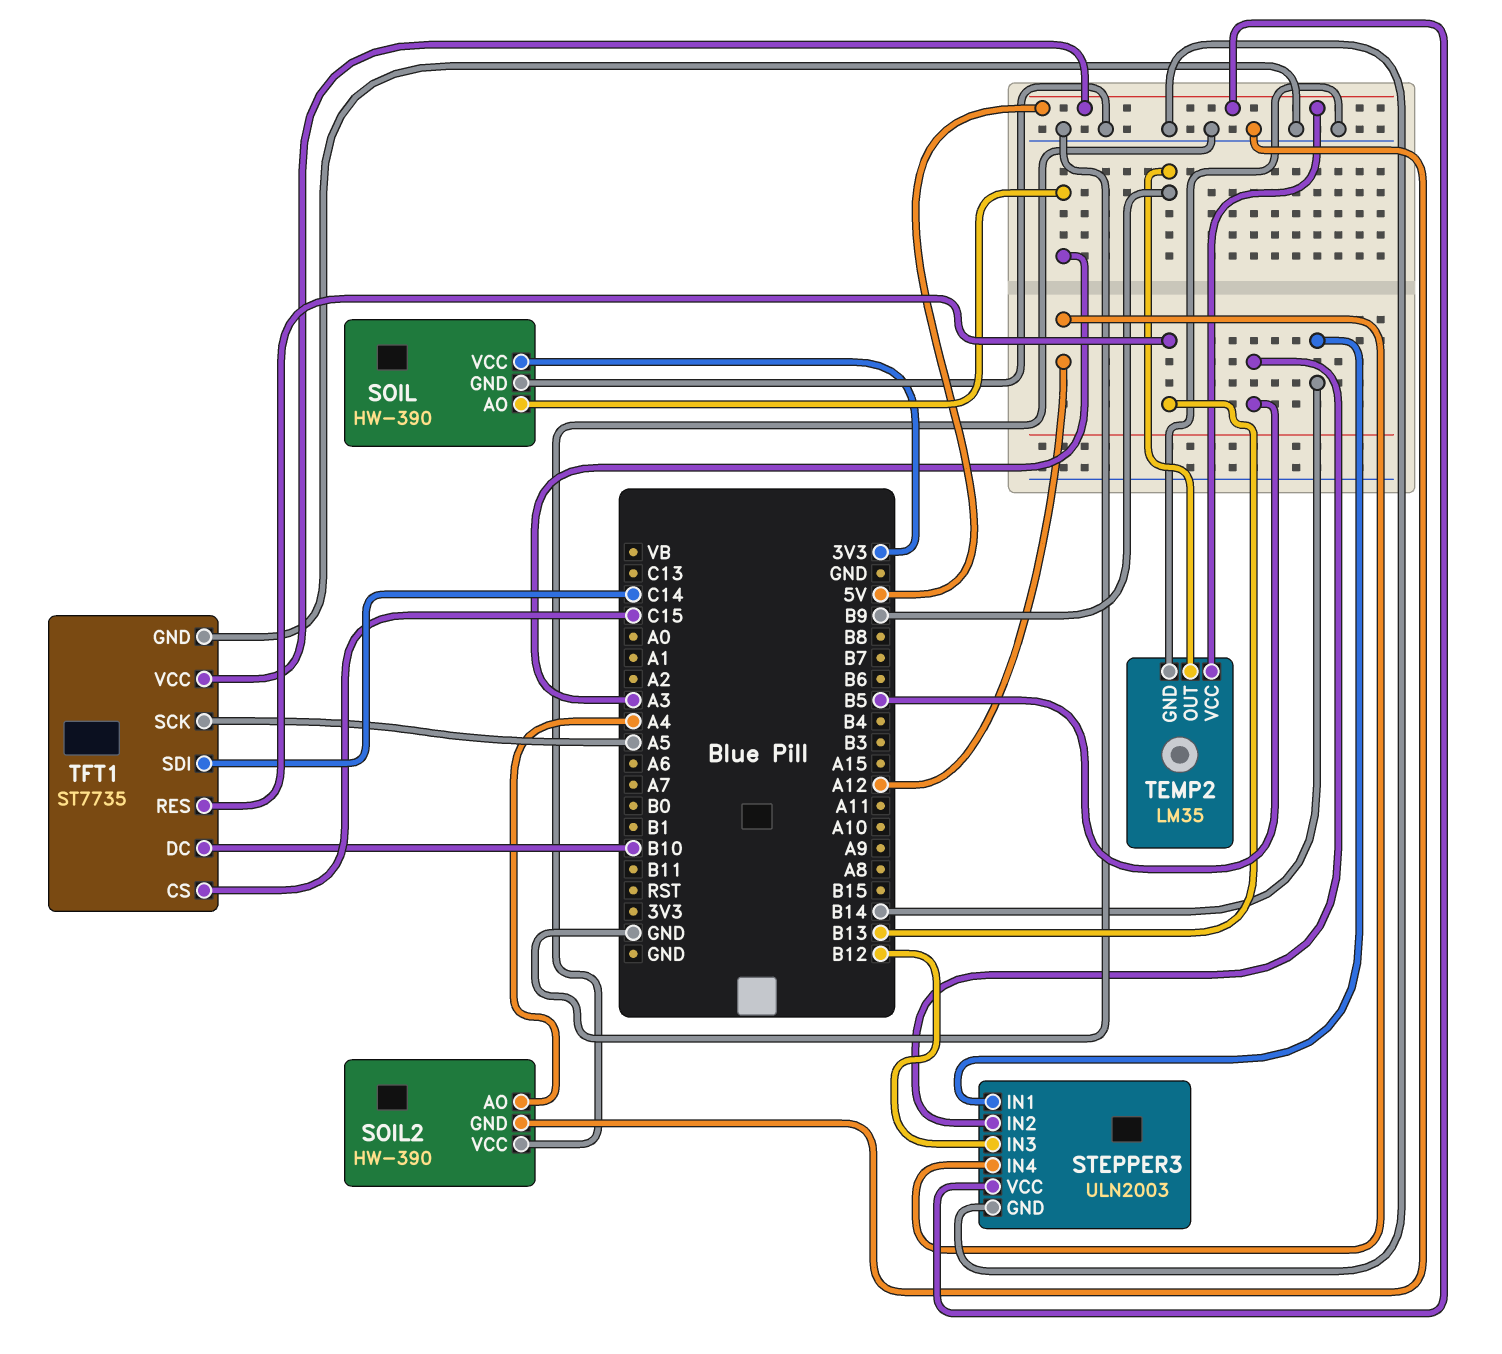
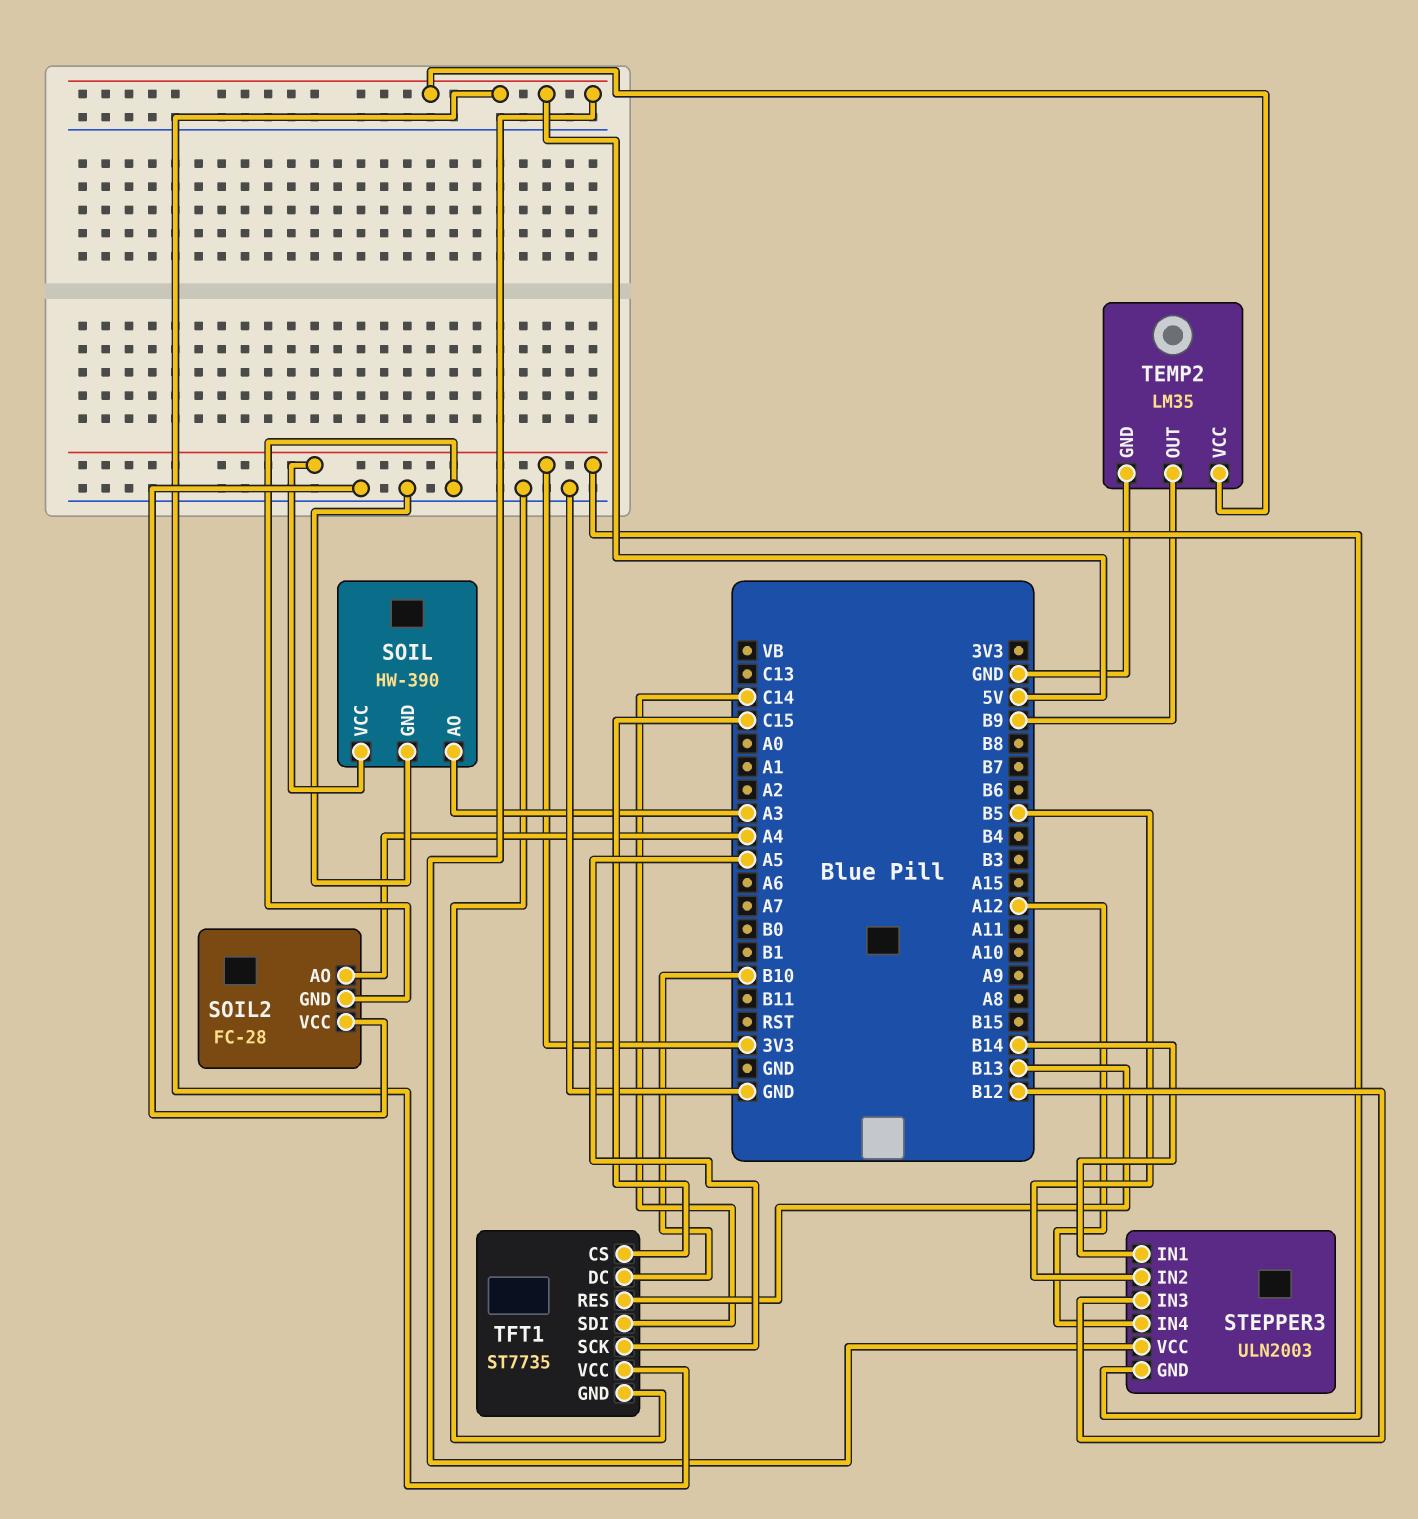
SOIL2: HW-390 -> FC-28
STEPPER3 pin GND: GND -> 3V3

